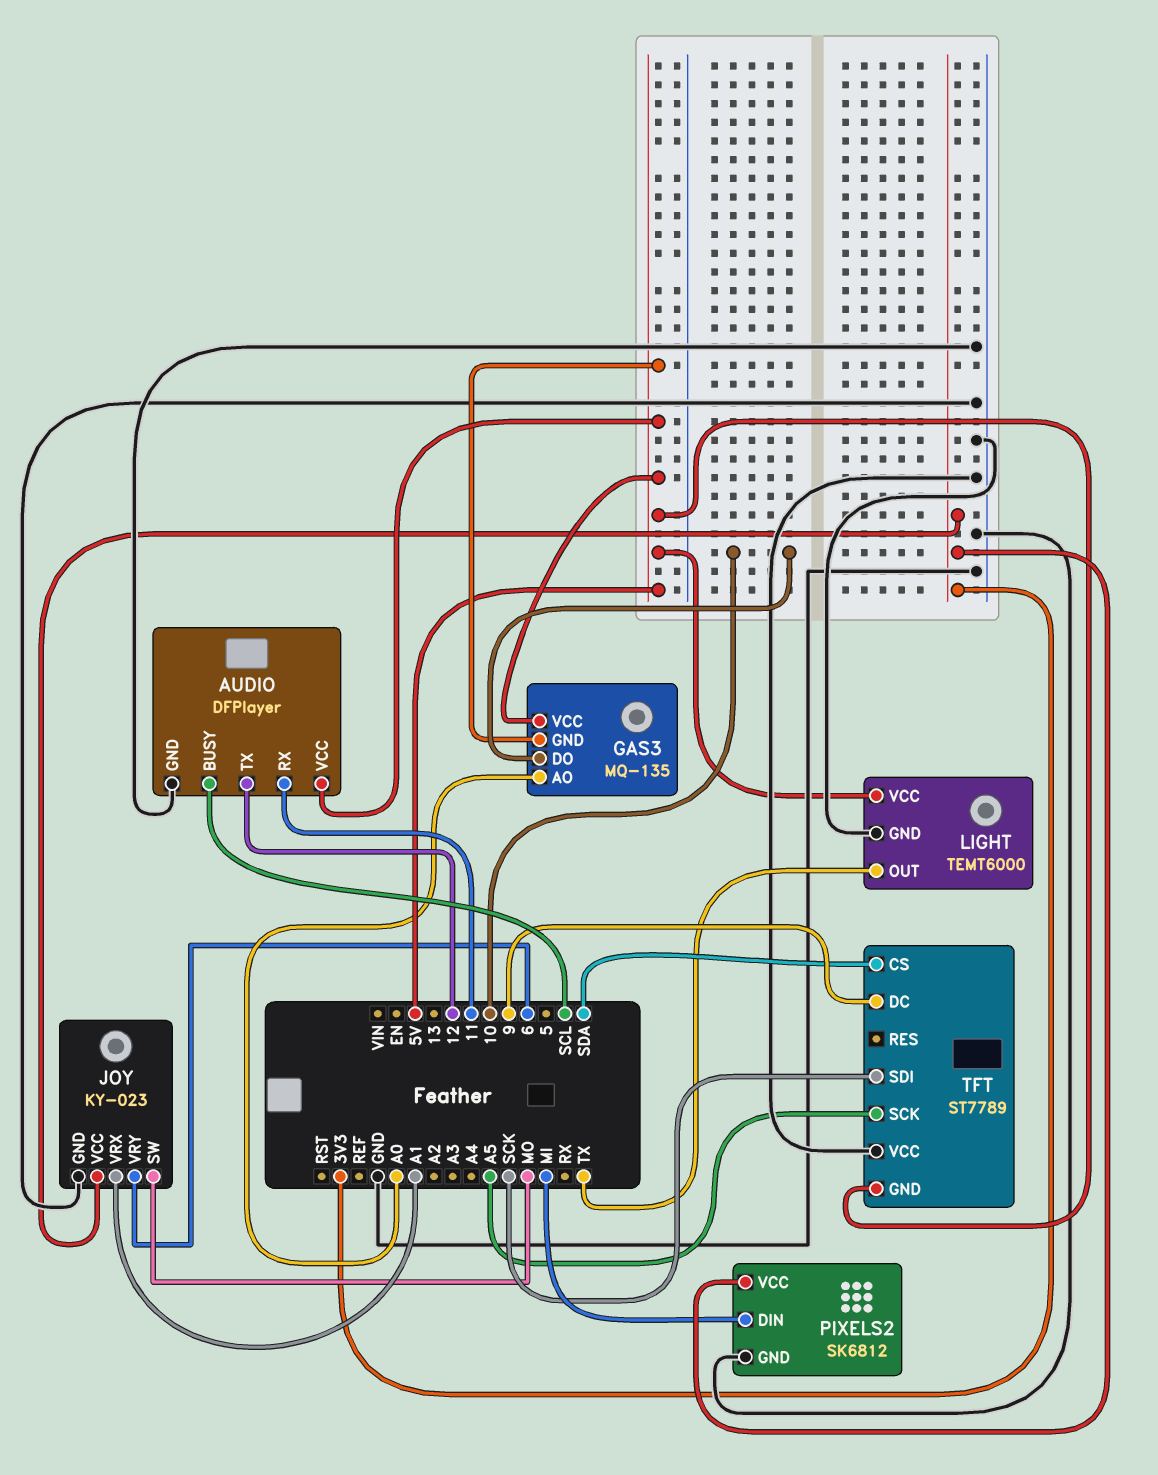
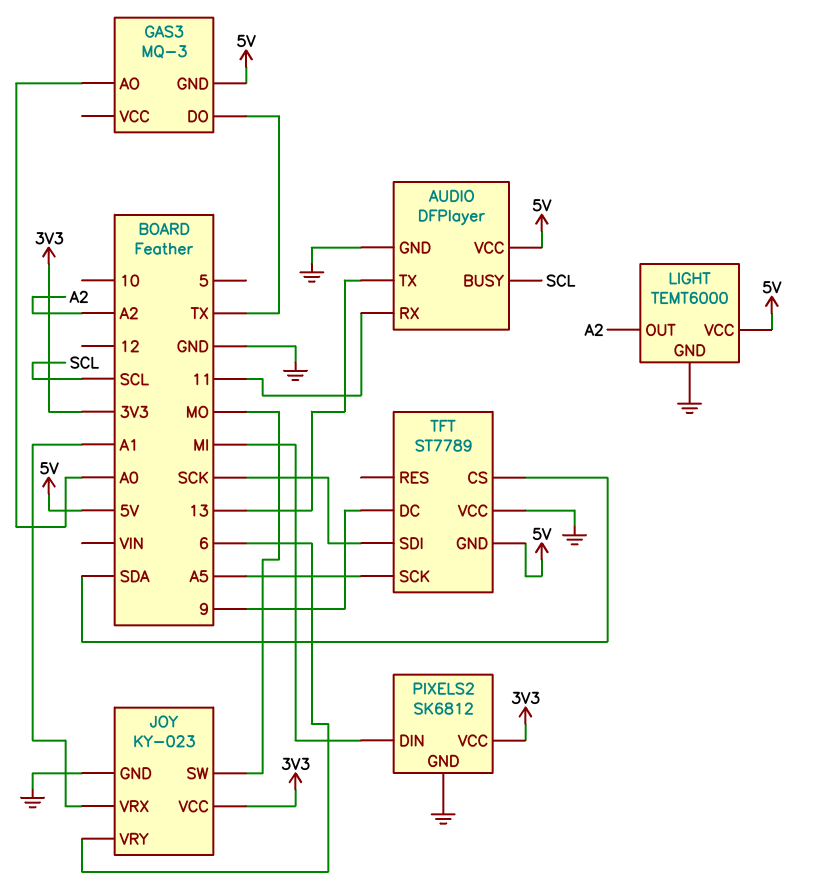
AUDIO pin TX: 12 -> 13
GAS3: MQ-135 -> MQ-3
GAS3 pin DO: 10 -> TX
GAS3 pin VCC: 5V -> none
LIGHT pin OUT: TX -> A2

